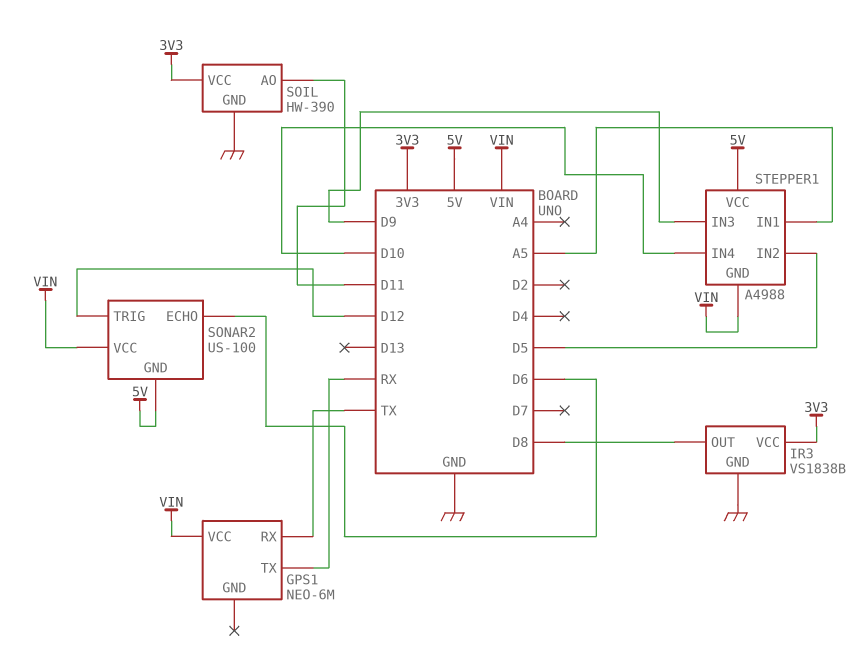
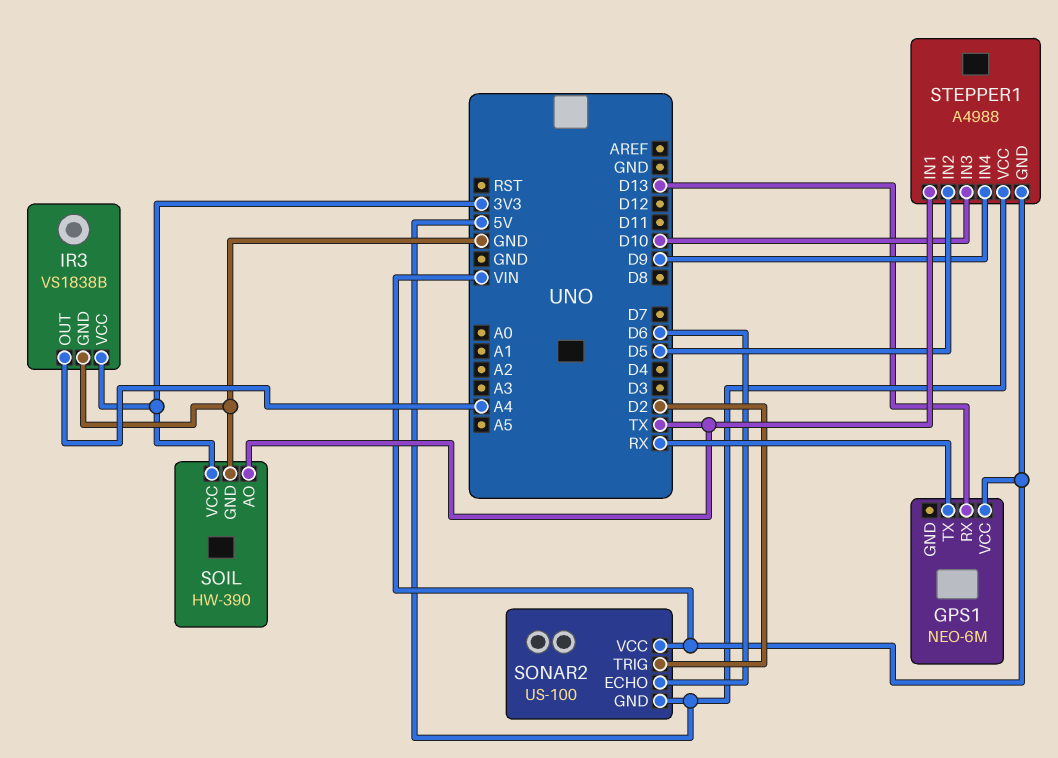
GPS1 pin RX: TX -> D13
IR3 pin OUT: D8 -> A4
SOIL pin AO: D11 -> TX
SONAR2 pin TRIG: D12 -> D2
STEPPER1 pin IN1: A5 -> TX
STEPPER1 pin IN3: D9 -> D10
STEPPER1 pin IN4: D10 -> D9

